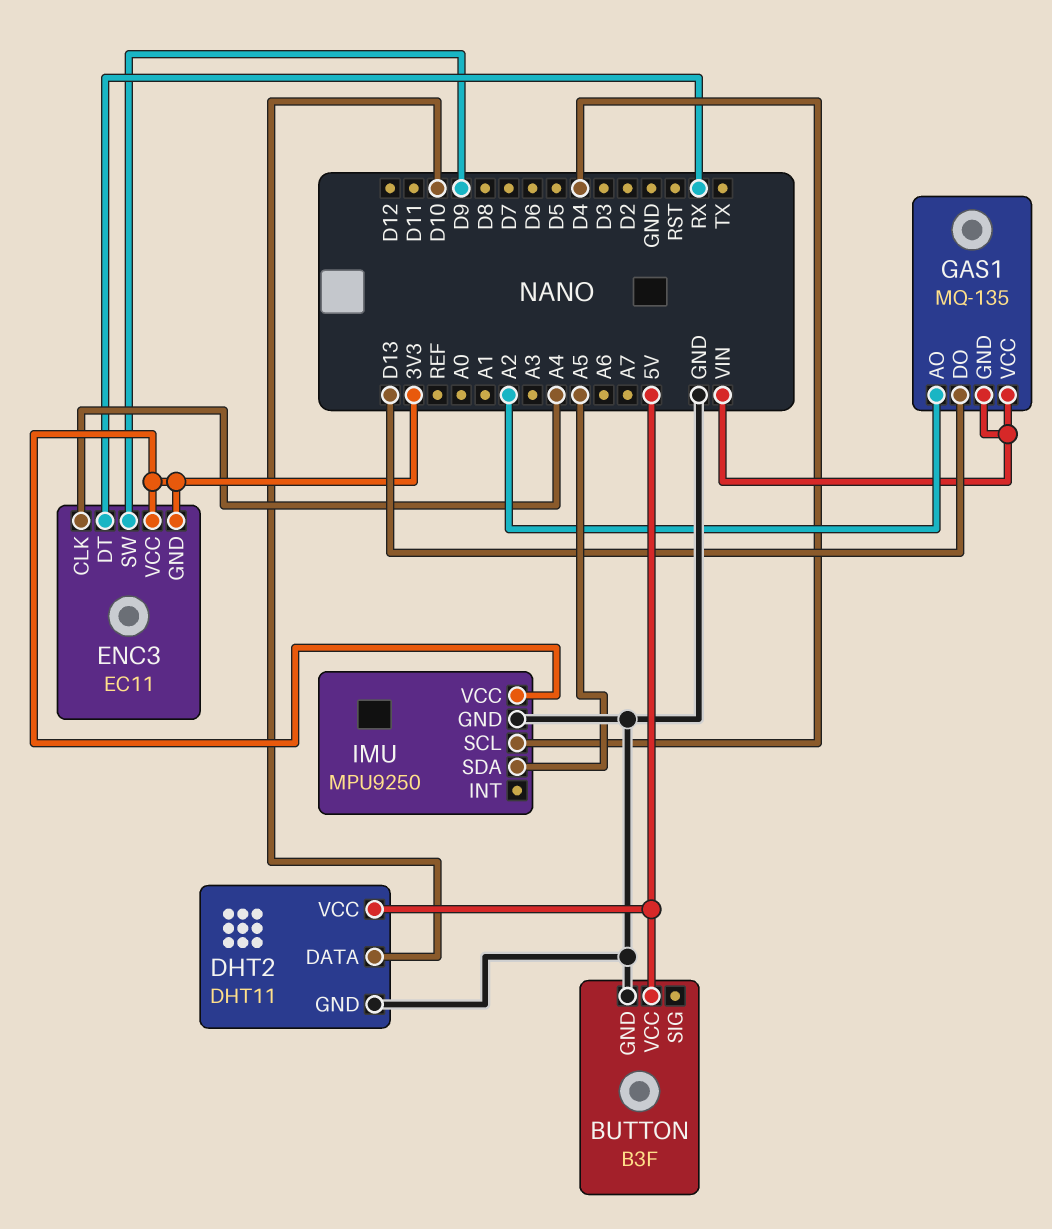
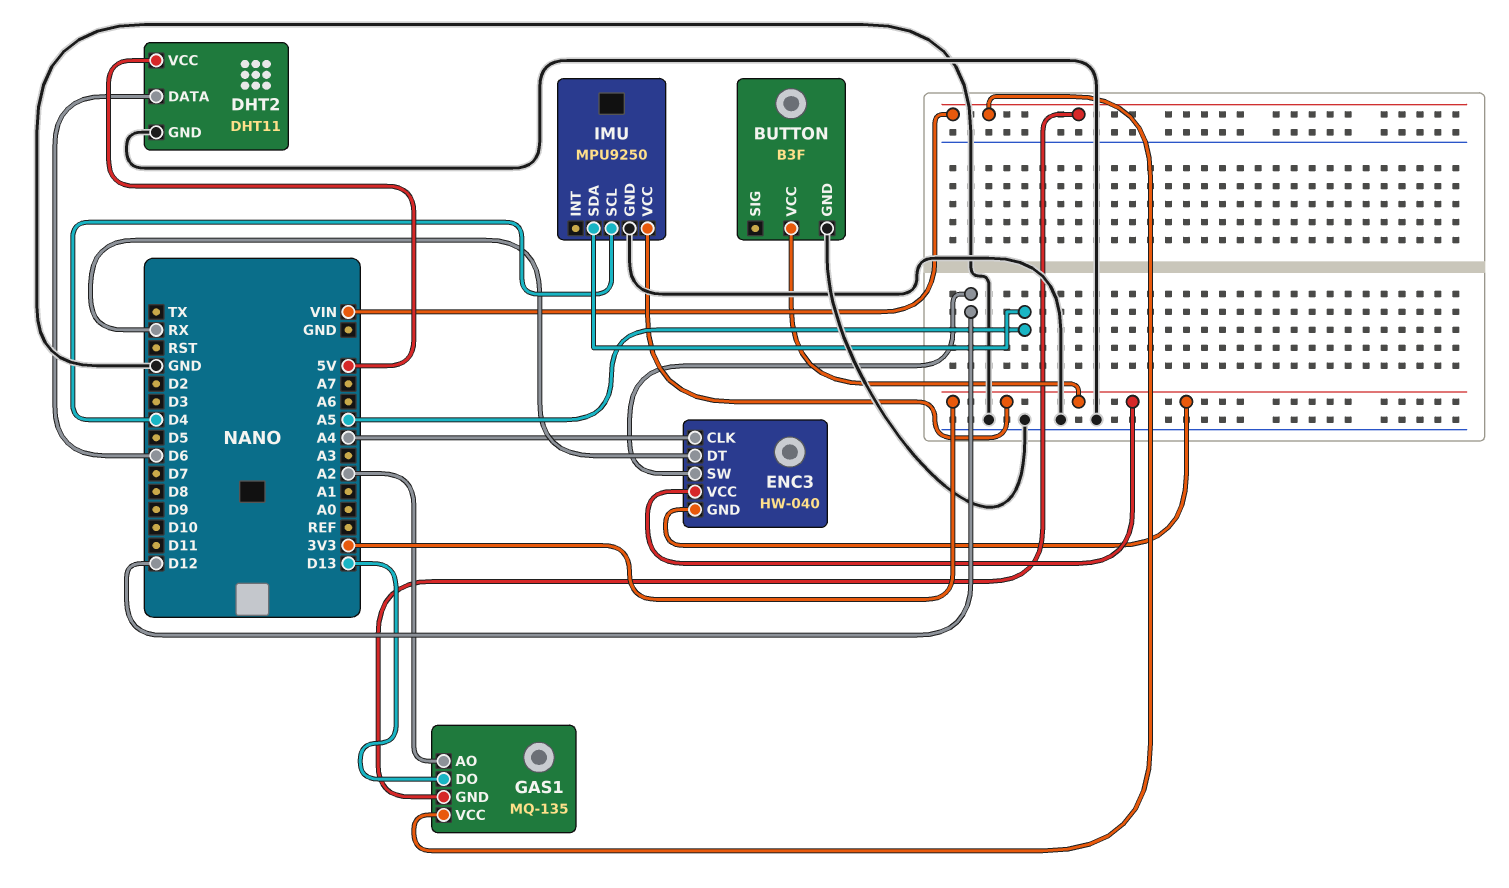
BUTTON pin VCC: 5V -> 3V3
DHT2 pin DATA: D10 -> D6
ENC3: EC11 -> HW-040
ENC3 pin SW: D9 -> D12

